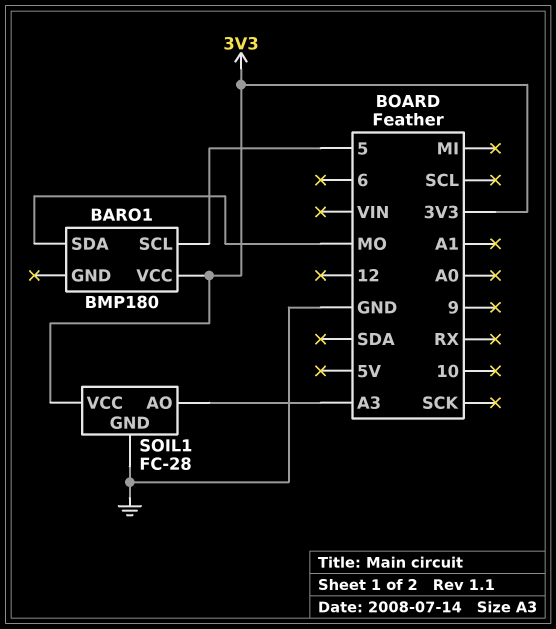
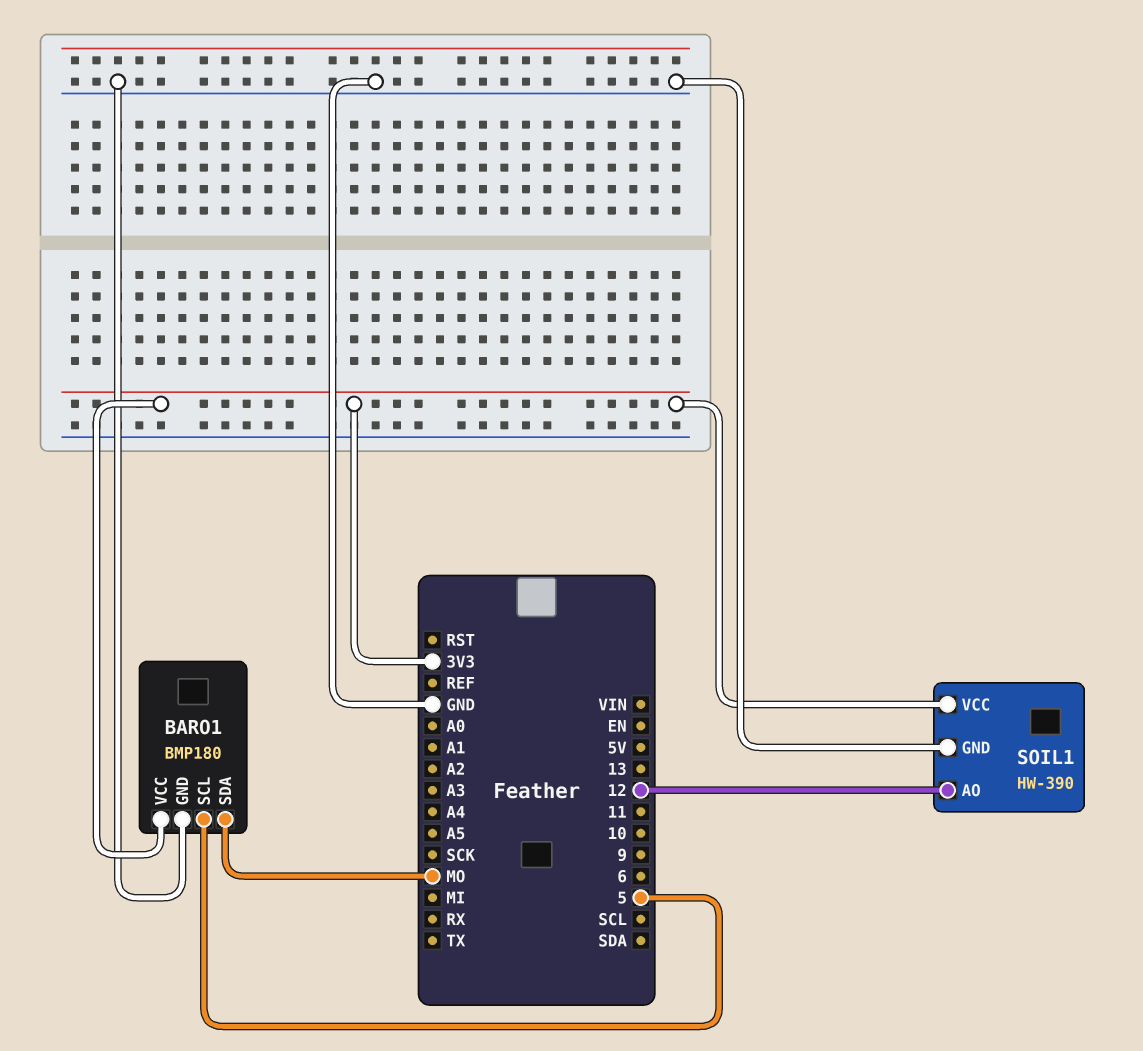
BARO1 pin GND: none -> GND
SOIL1: FC-28 -> HW-390
SOIL1 pin AO: A3 -> 12

